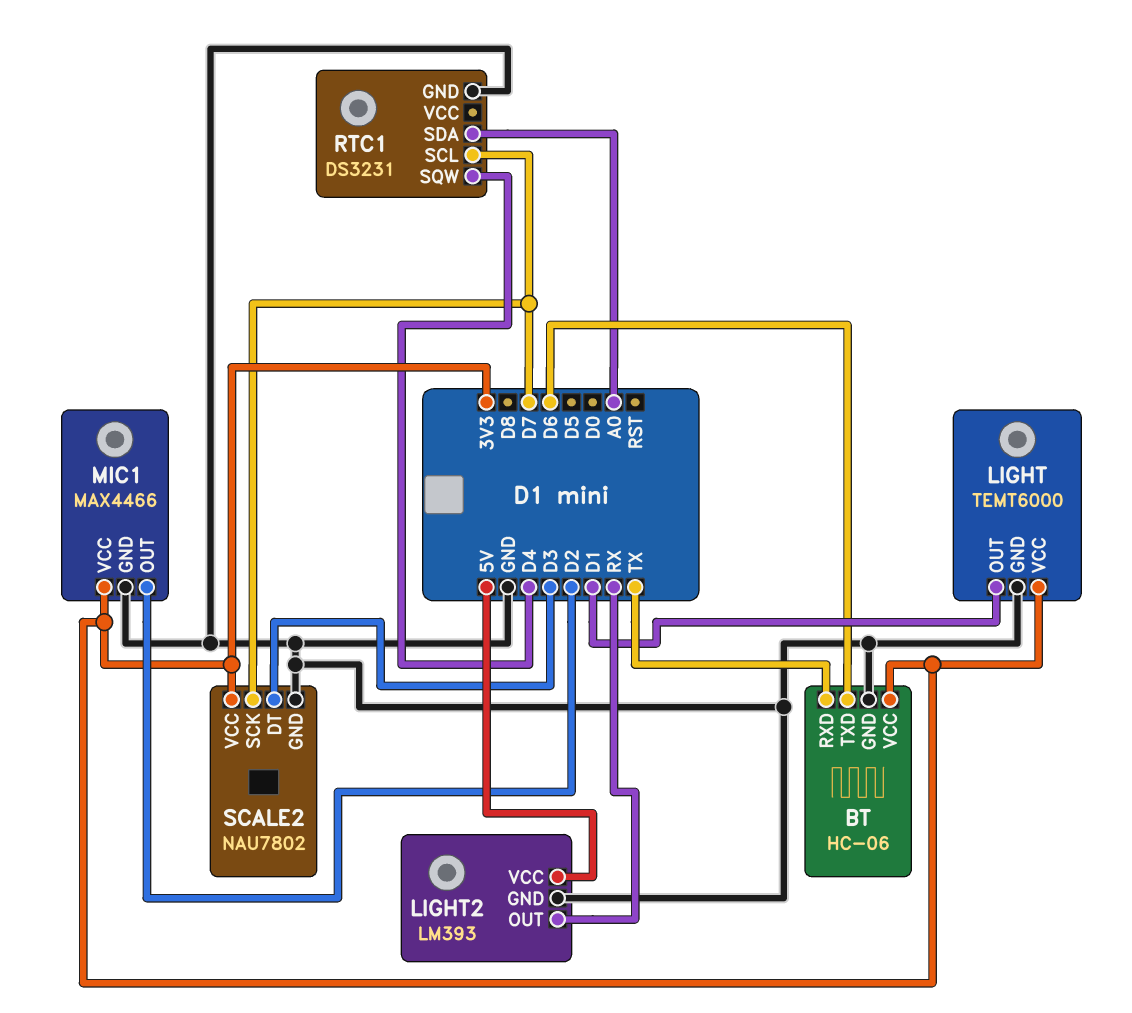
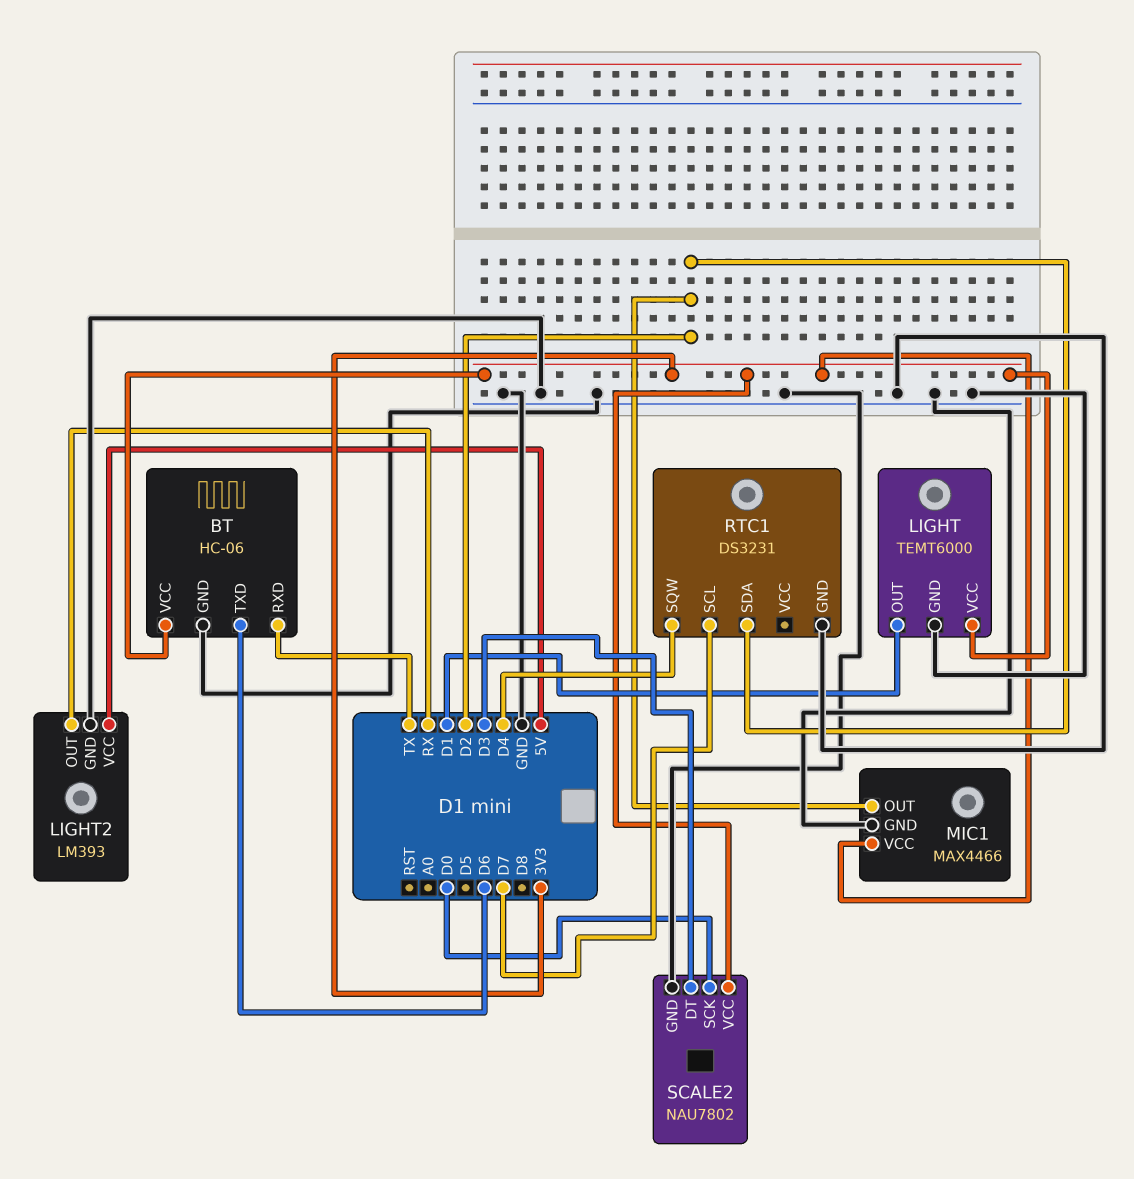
RTC1 pin SDA: A0 -> D2
SCALE2 pin SCK: D7 -> D0

